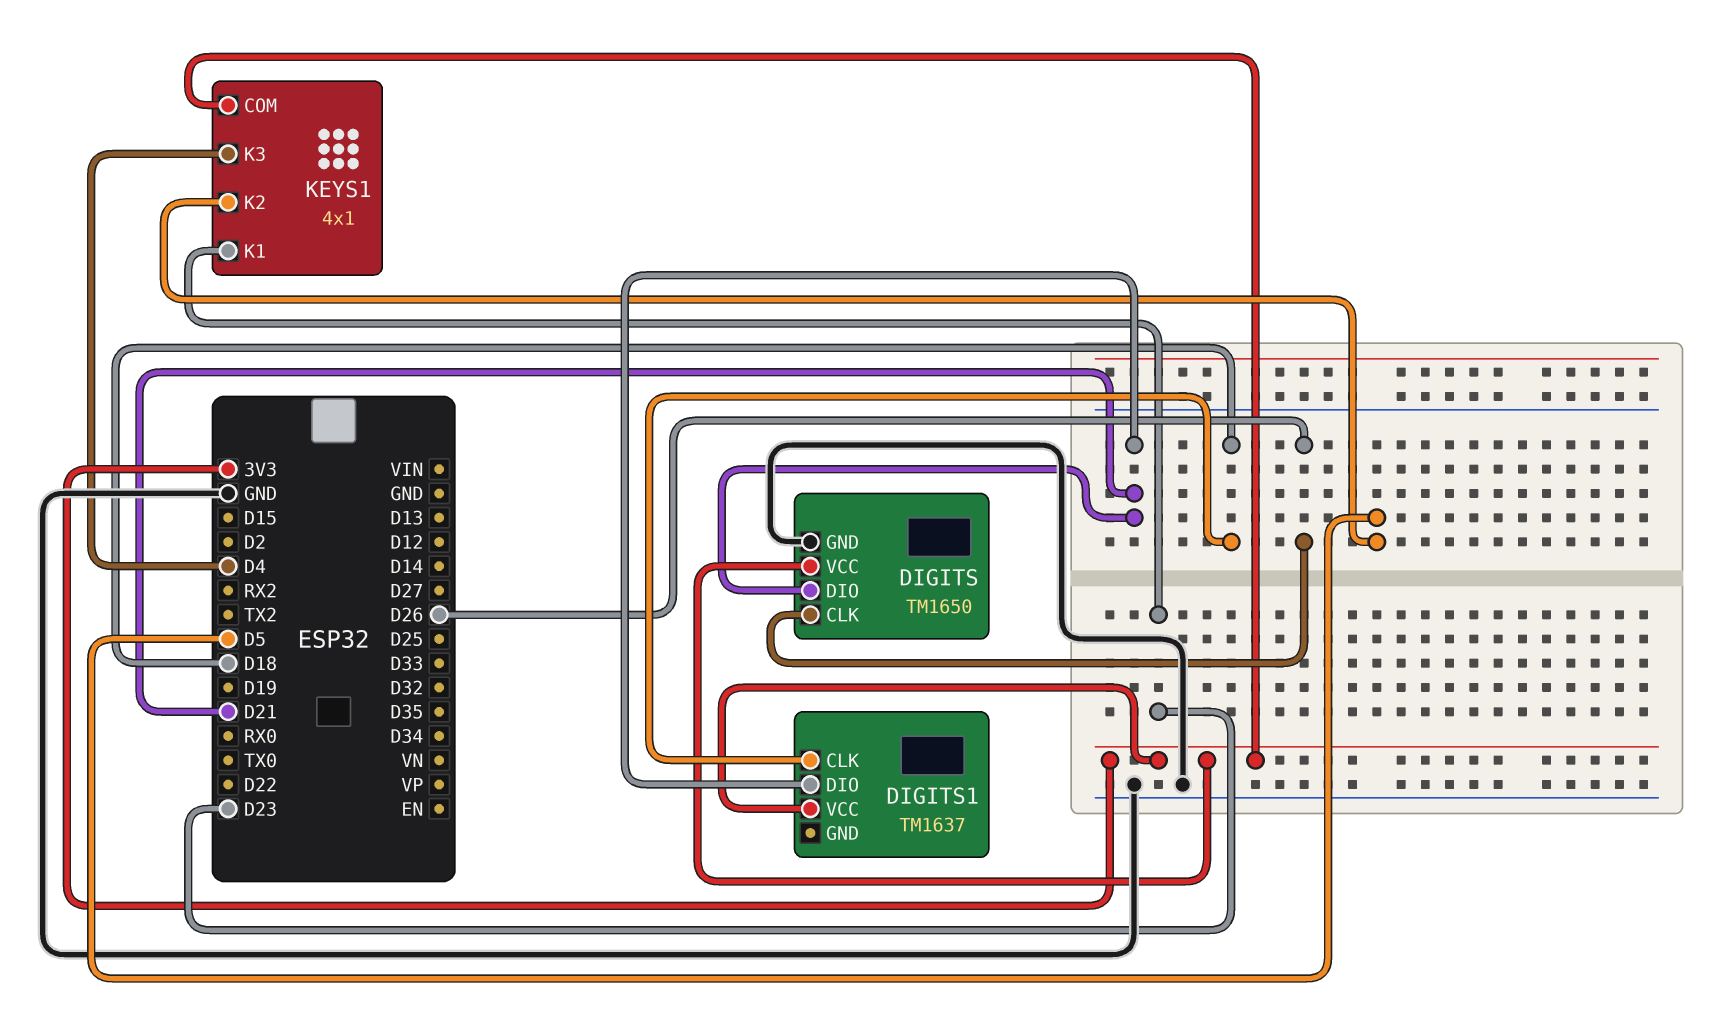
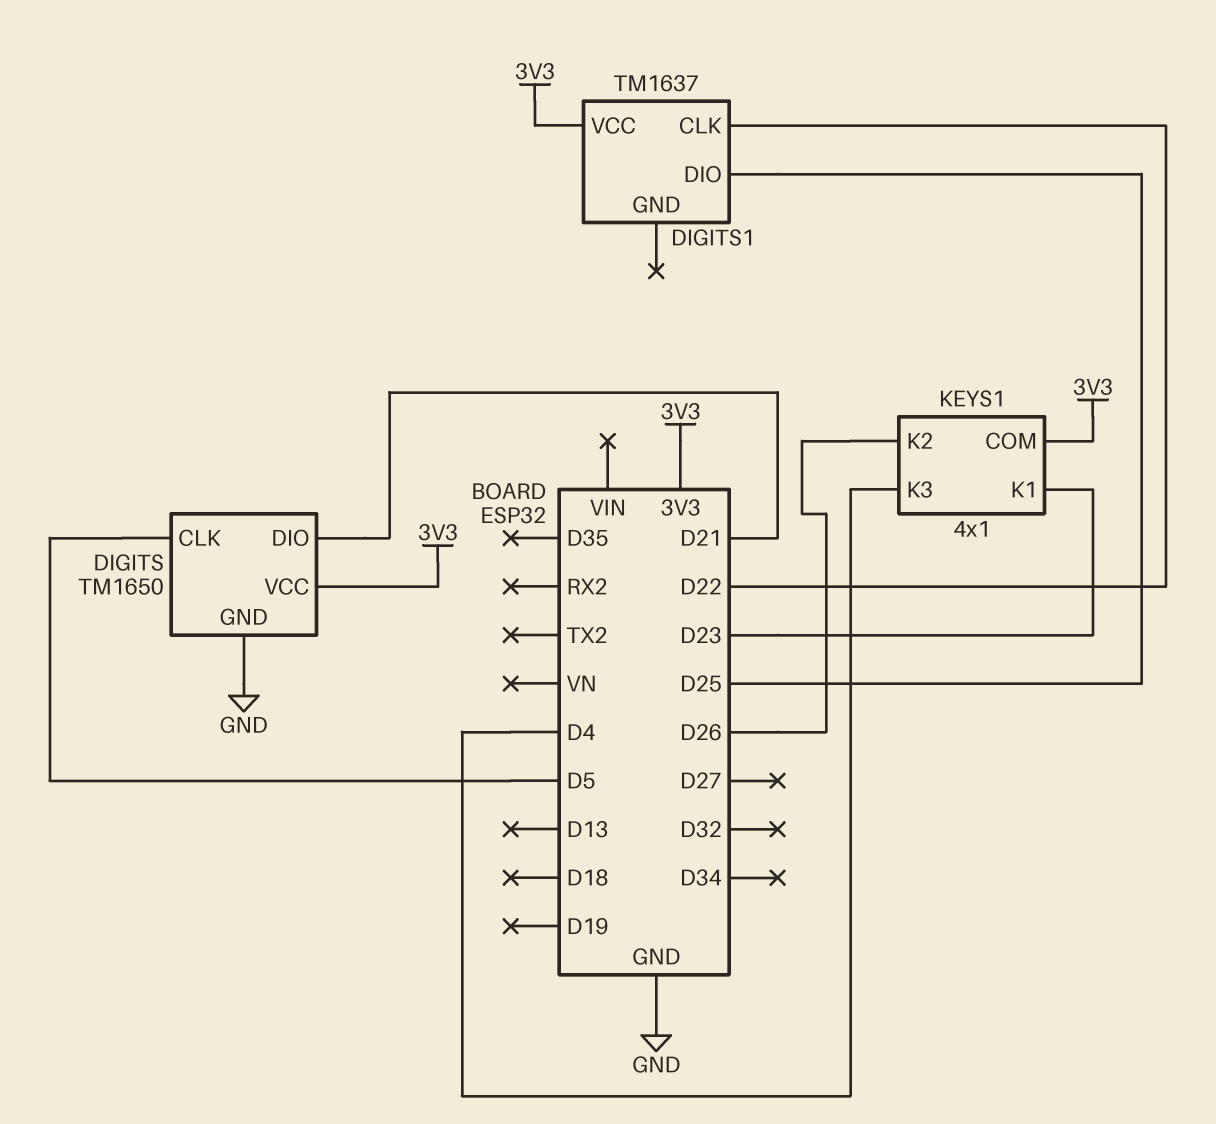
DIGITS pin CLK: D26 -> D5
DIGITS1 pin CLK: D18 -> D22
DIGITS1 pin DIO: D21 -> D25
KEYS1 pin K2: D5 -> D26

